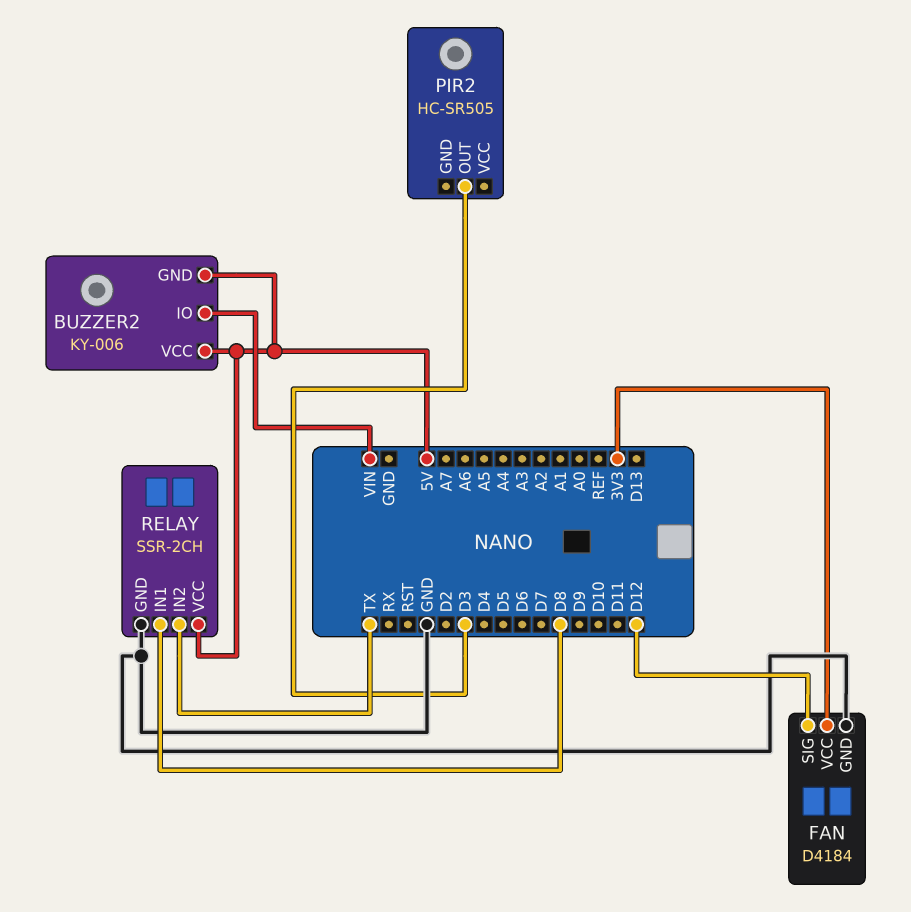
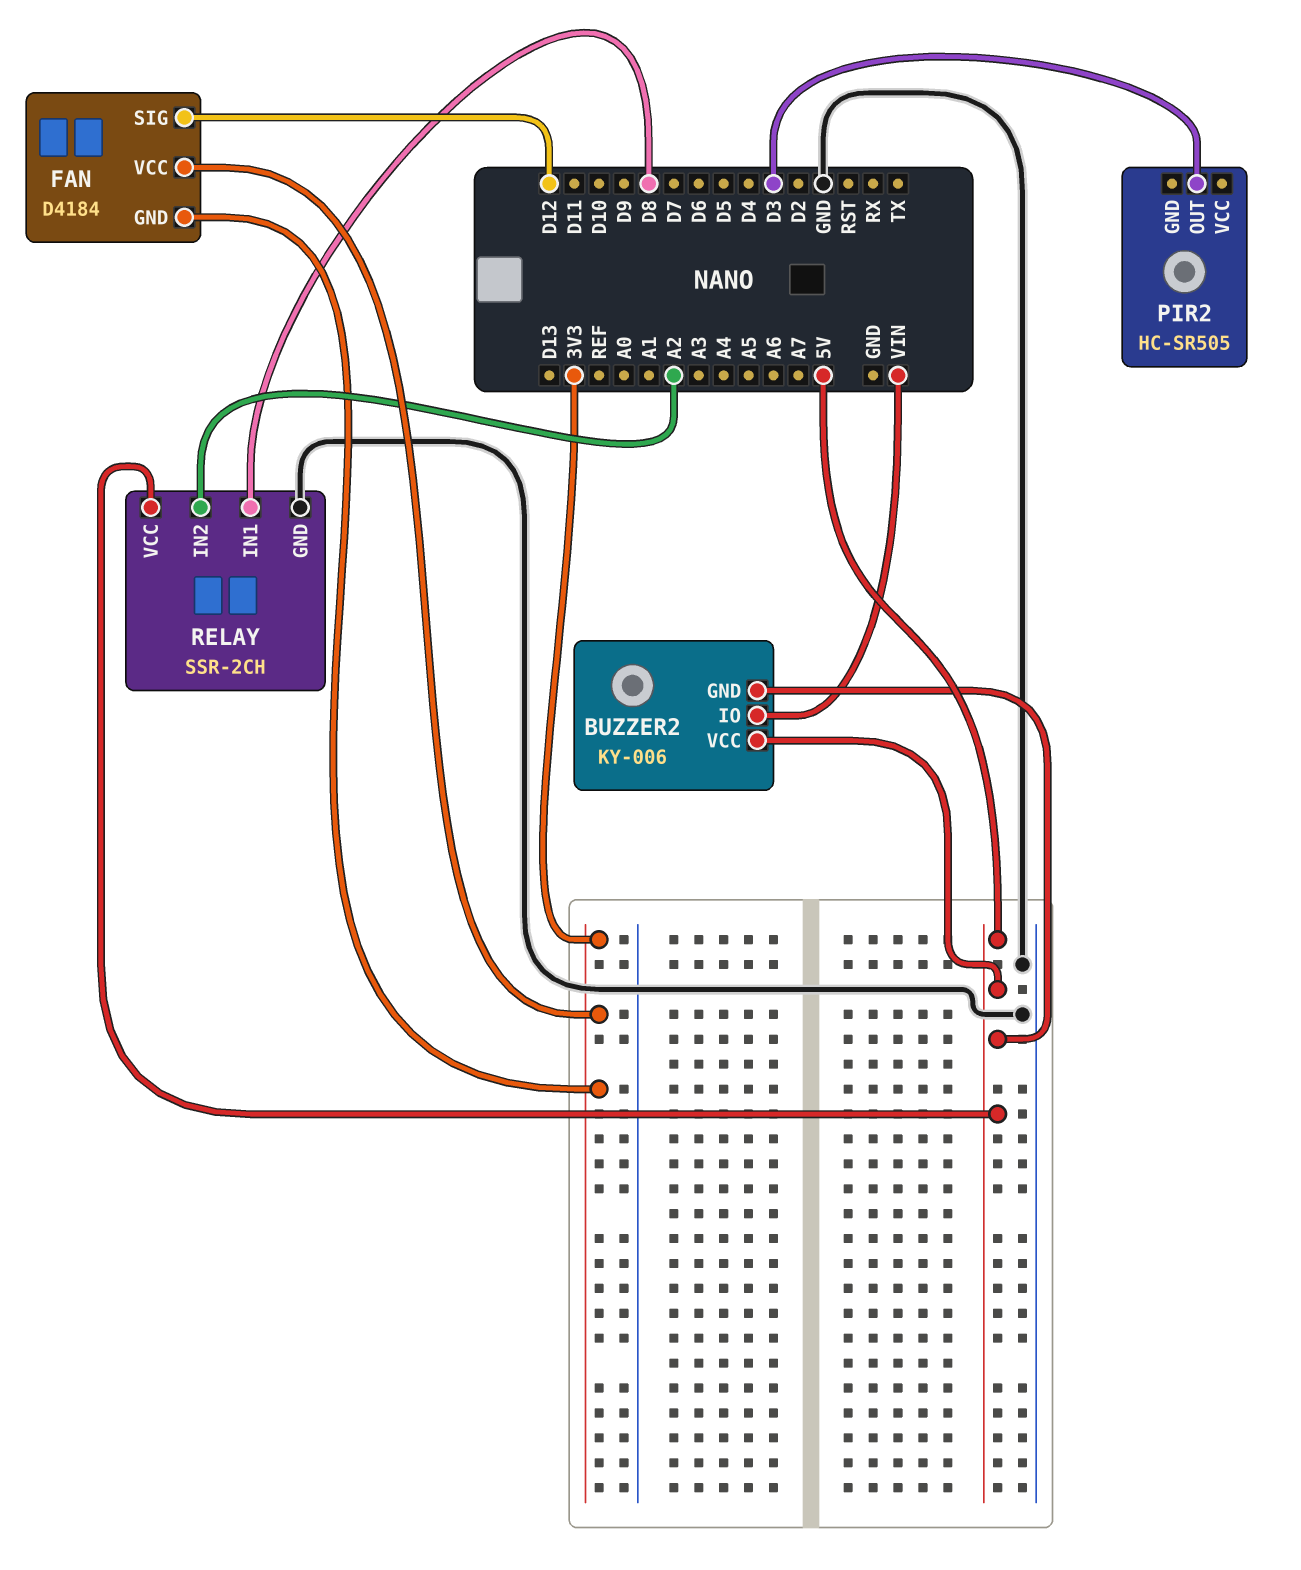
FAN pin GND: GND -> 3V3
RELAY pin IN2: TX -> A2

